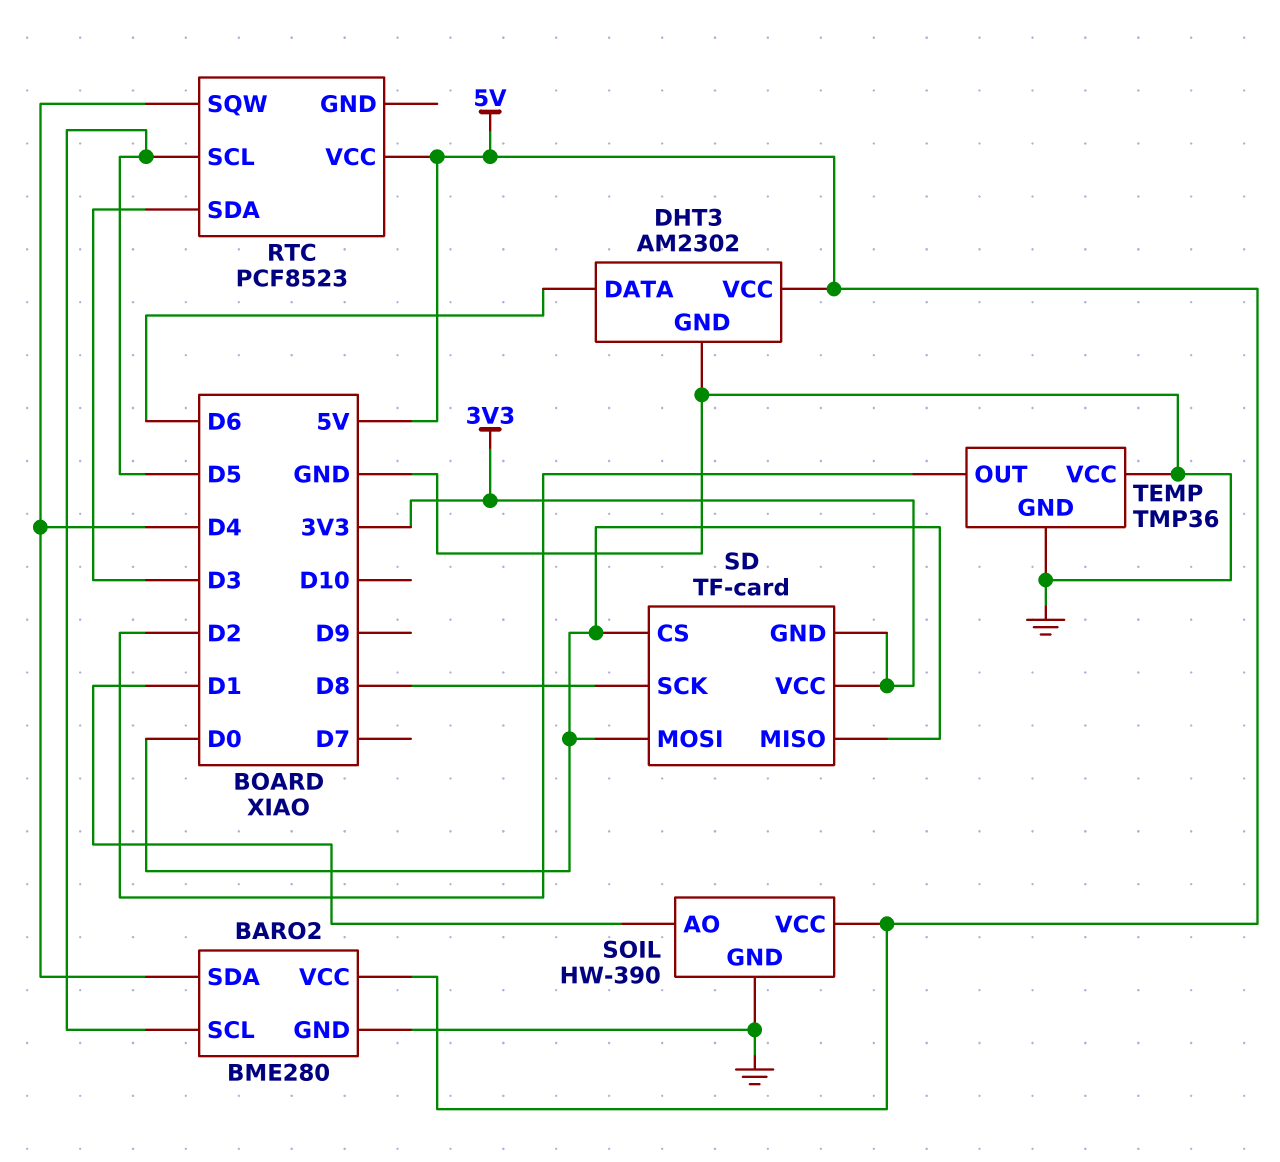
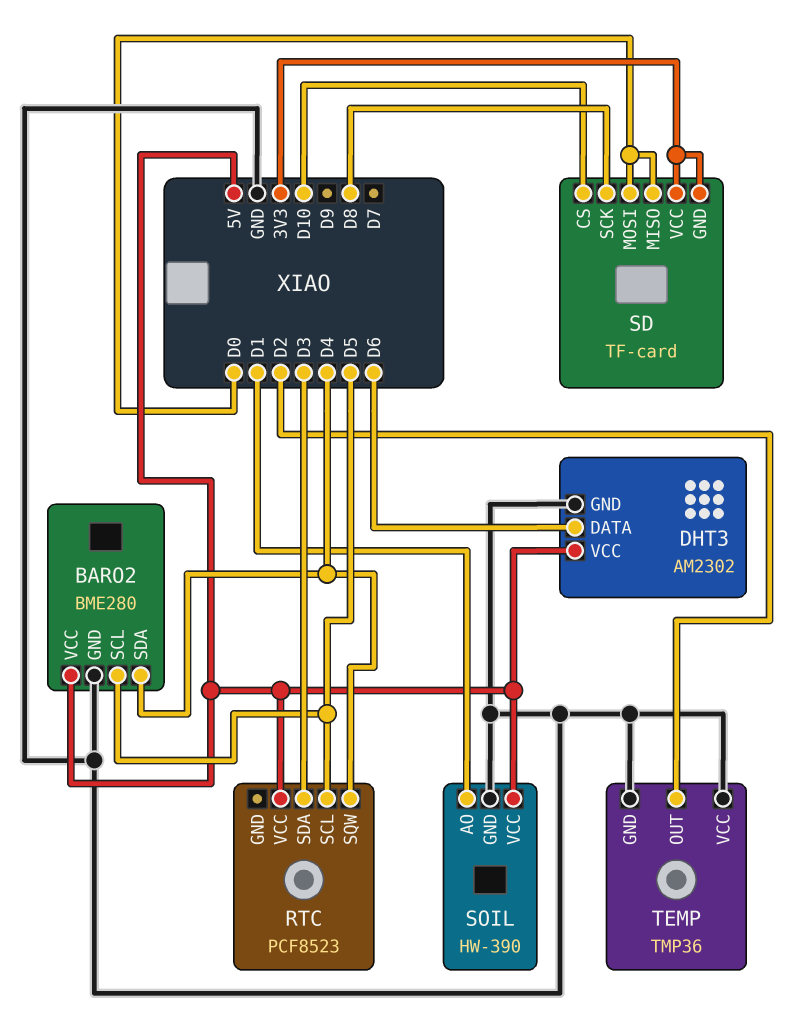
SD pin CS: D0 -> D10

